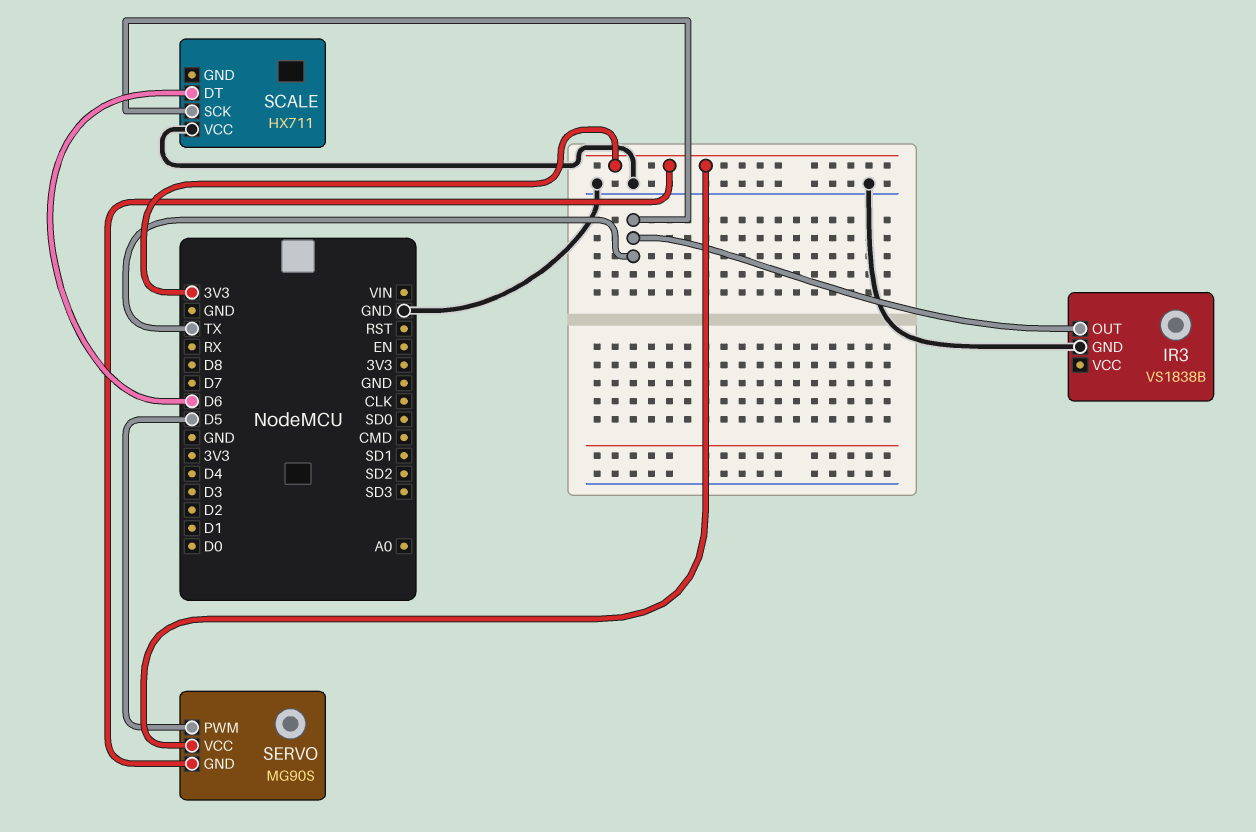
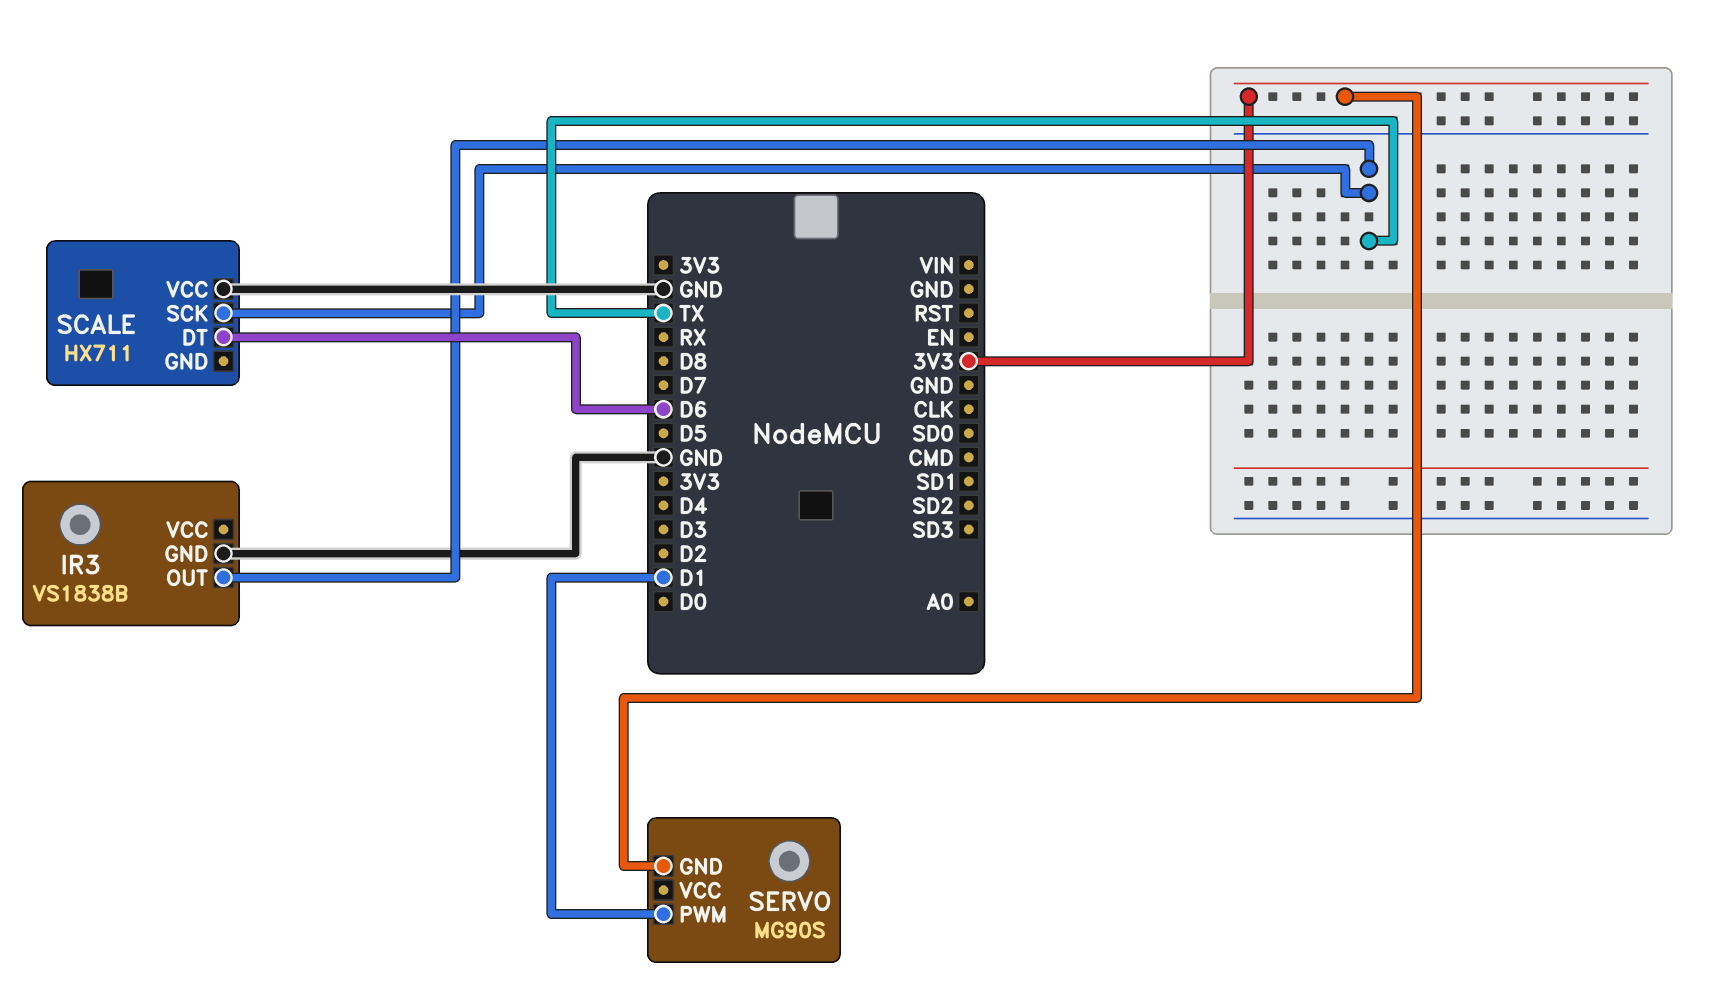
SERVO pin PWM: D5 -> D1
SERVO pin VCC: 3V3 -> none

